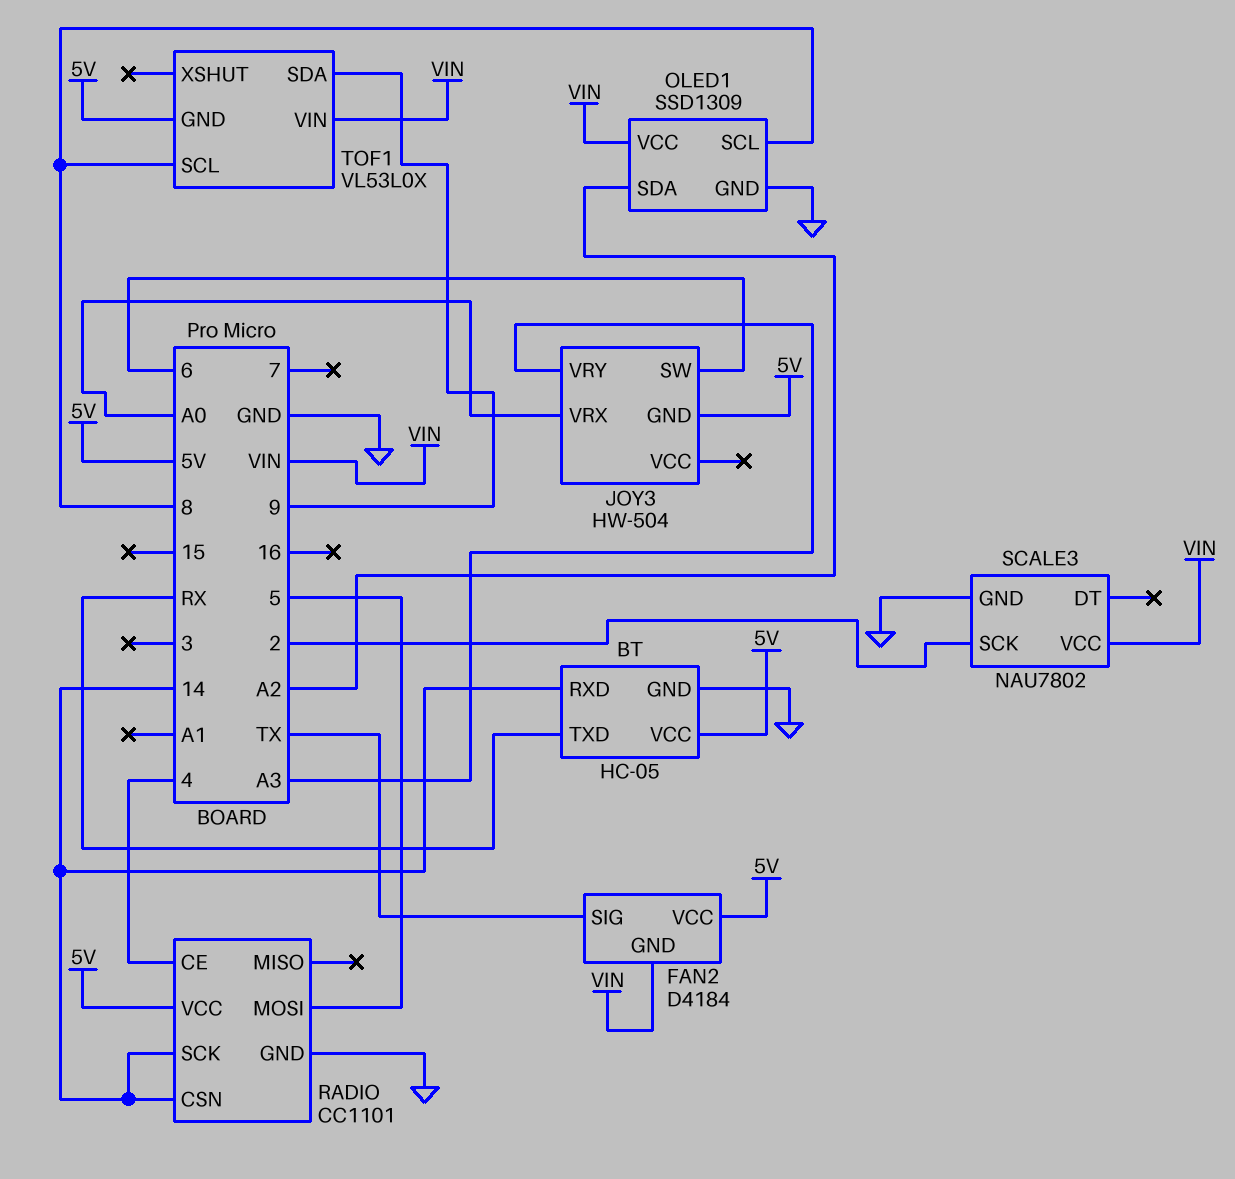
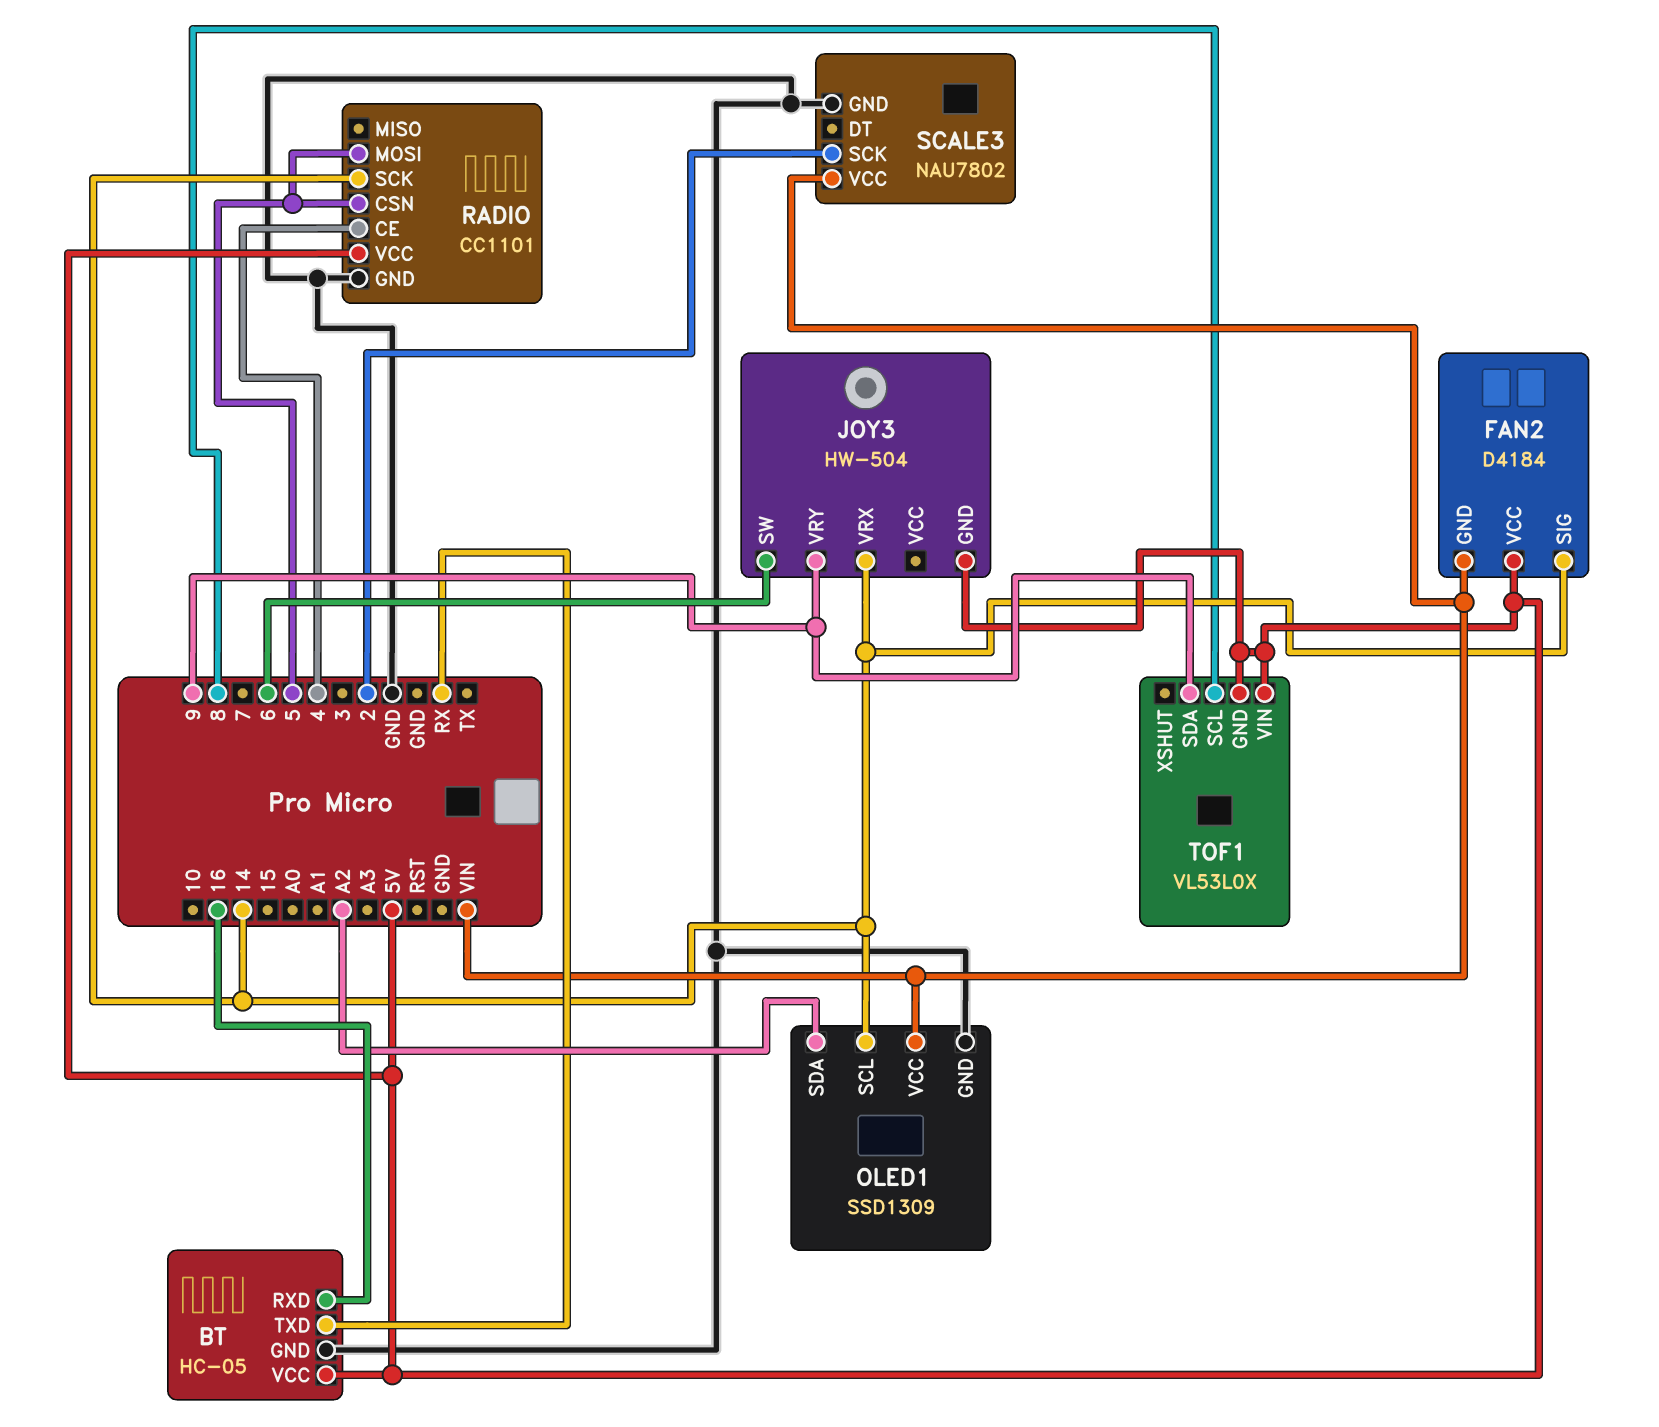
BT pin RXD: 14 -> 16
FAN2 pin SIG: TX -> 14
JOY3 pin VRX: A0 -> 14
JOY3 pin VRY: A3 -> 9
OLED1 pin SCL: 8 -> 14
RADIO pin CSN: 14 -> 5
TOF1 pin VIN: VIN -> 5V

